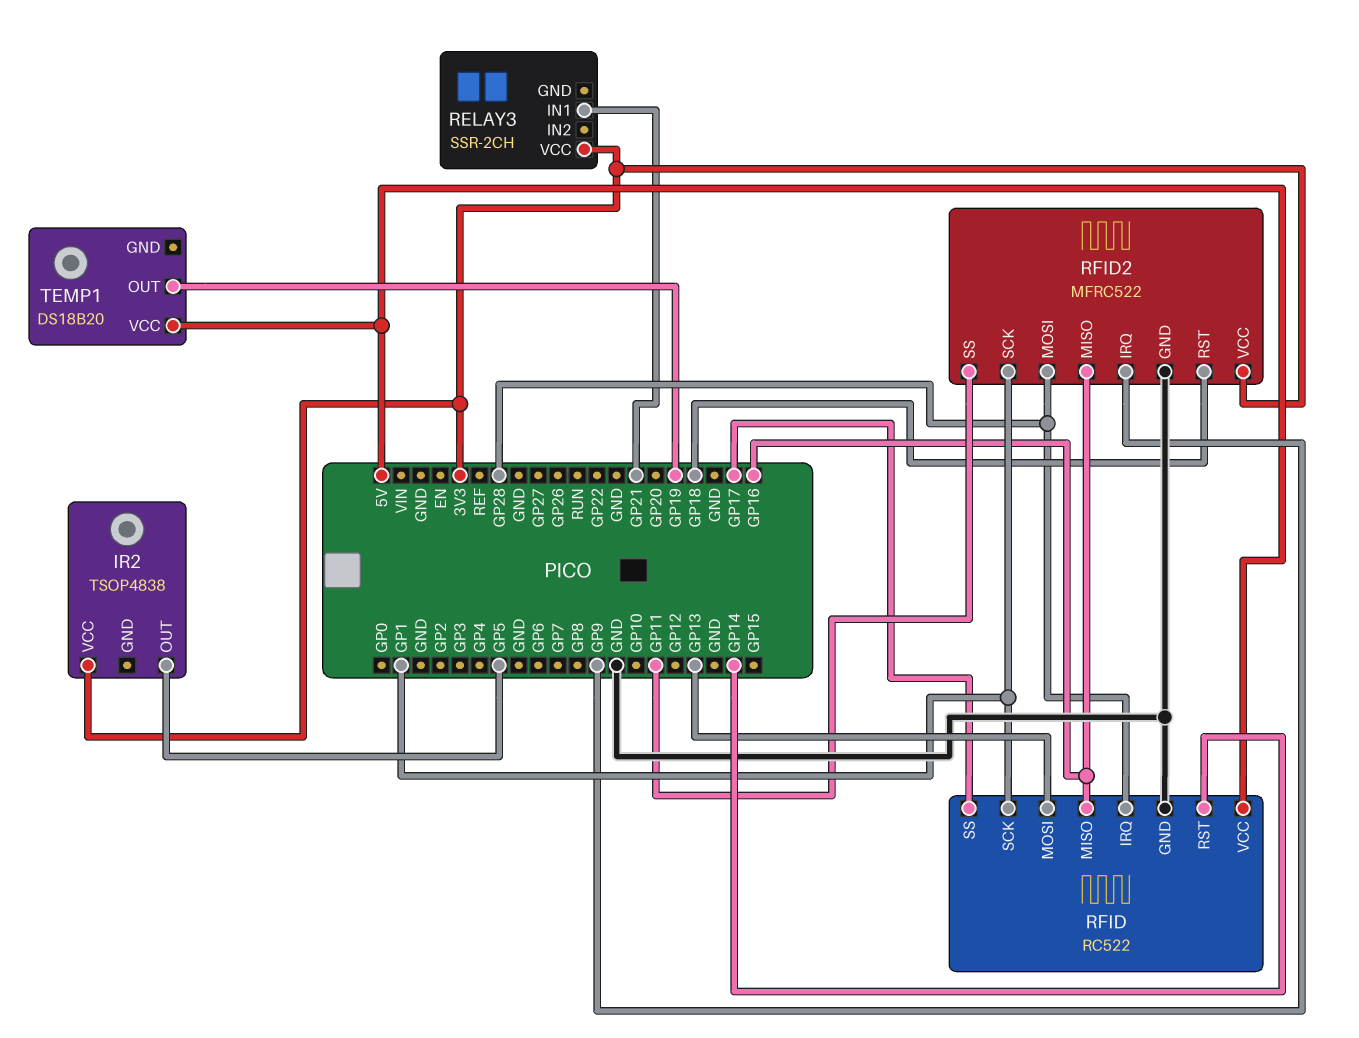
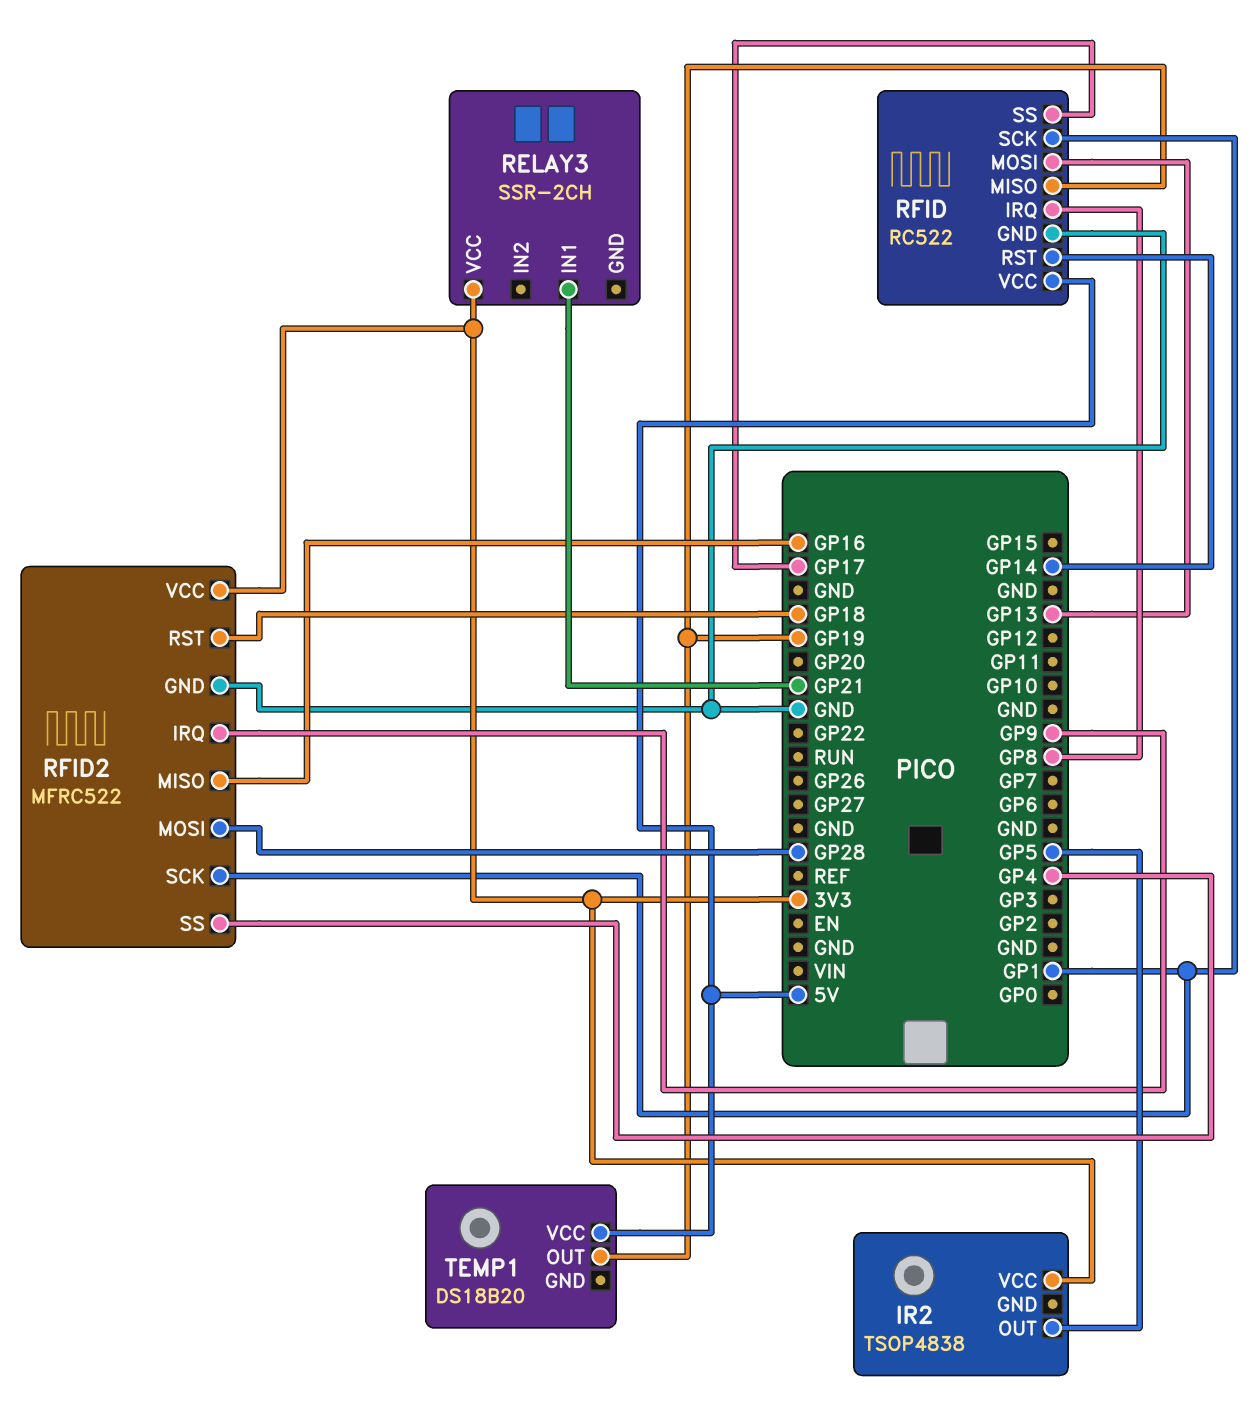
RFID pin IRQ: GP28 -> GP8
RFID pin MISO: GP16 -> GP19
RFID2 pin SS: GP11 -> GP4

